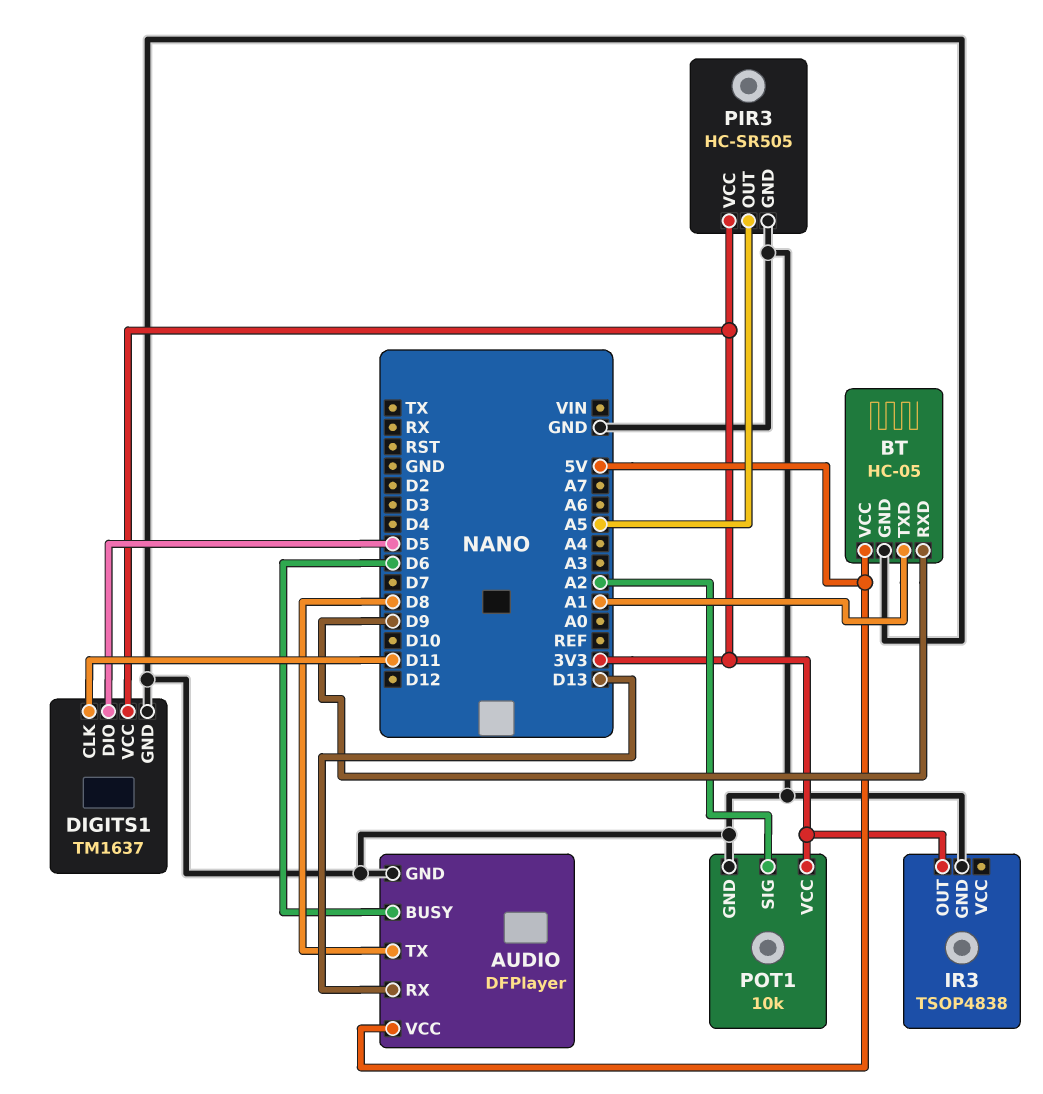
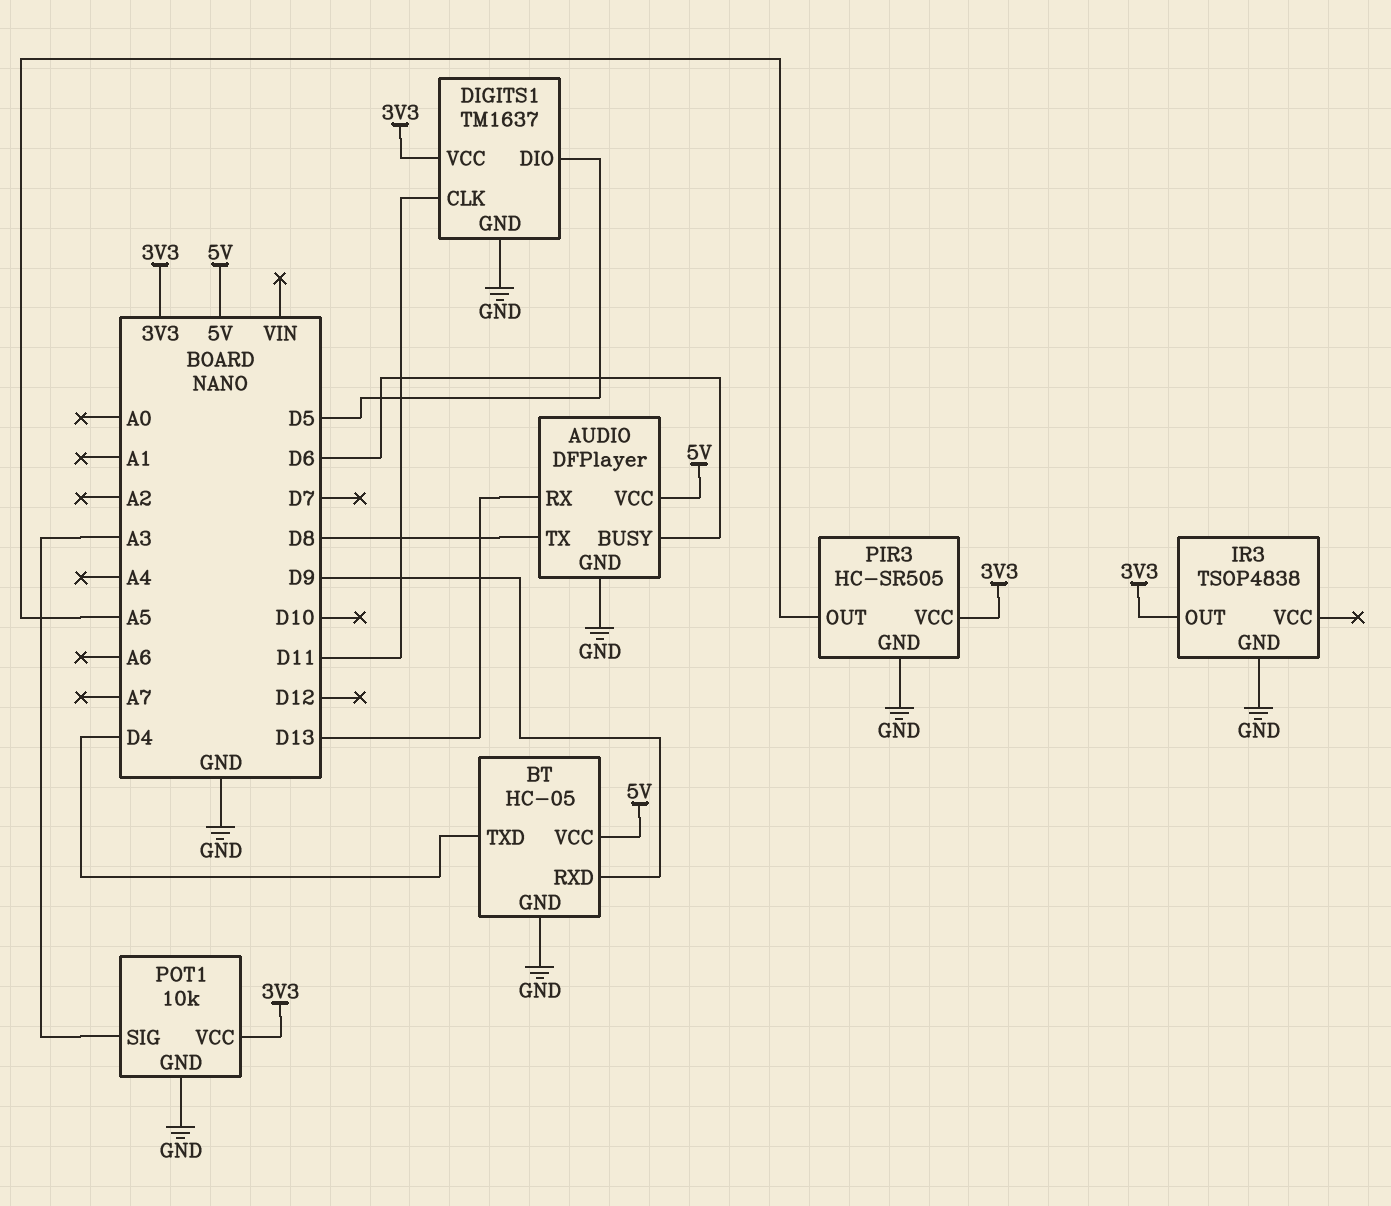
BT pin TXD: A1 -> D4
POT1 pin SIG: A2 -> A3

